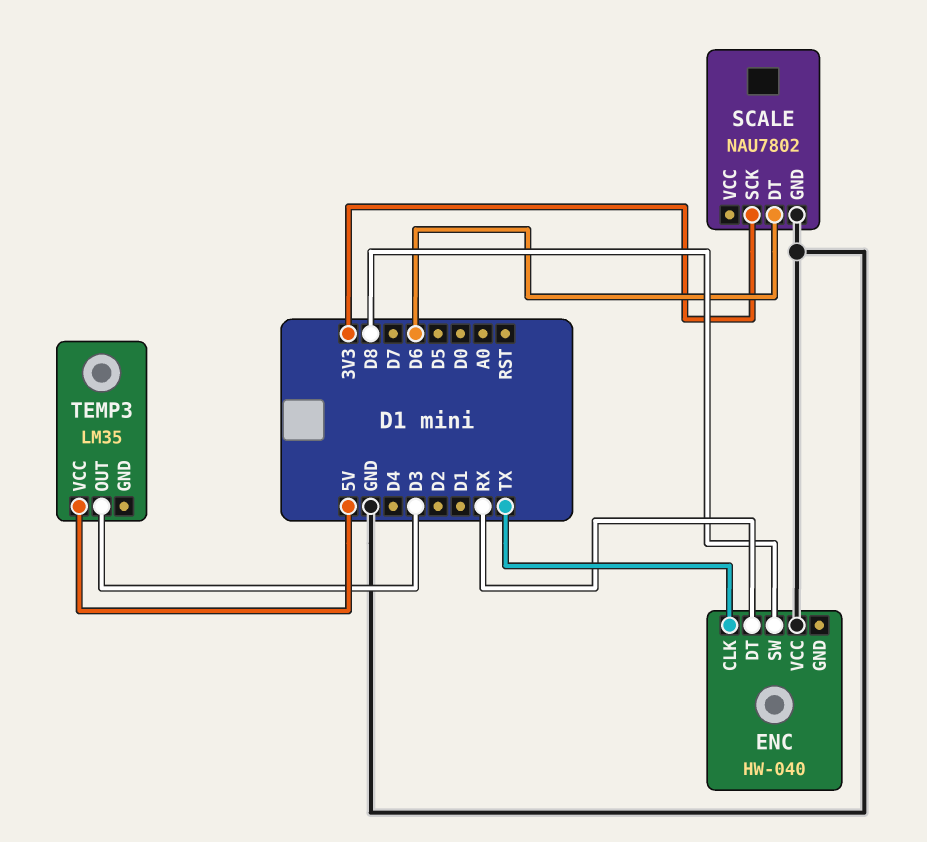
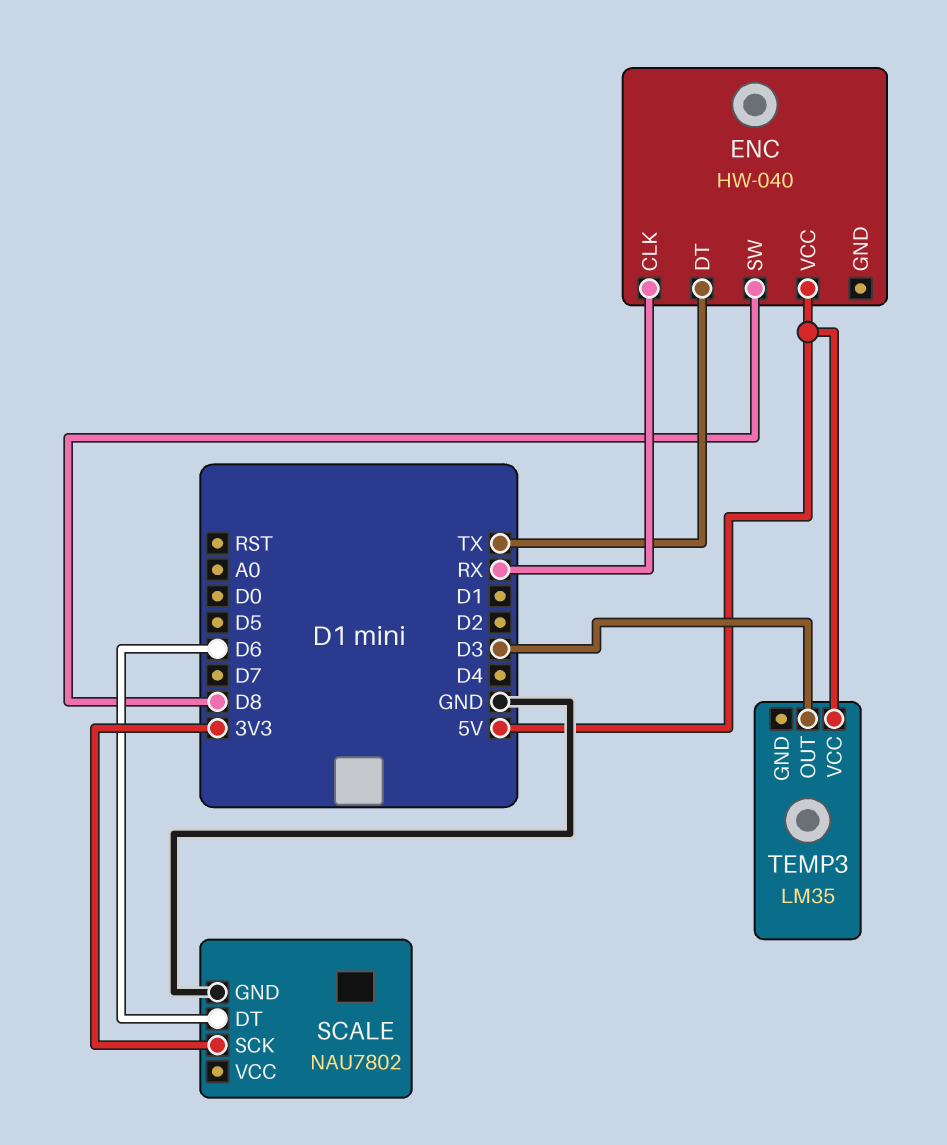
ENC pin CLK: TX -> RX
ENC pin DT: RX -> TX
ENC pin VCC: GND -> 5V

